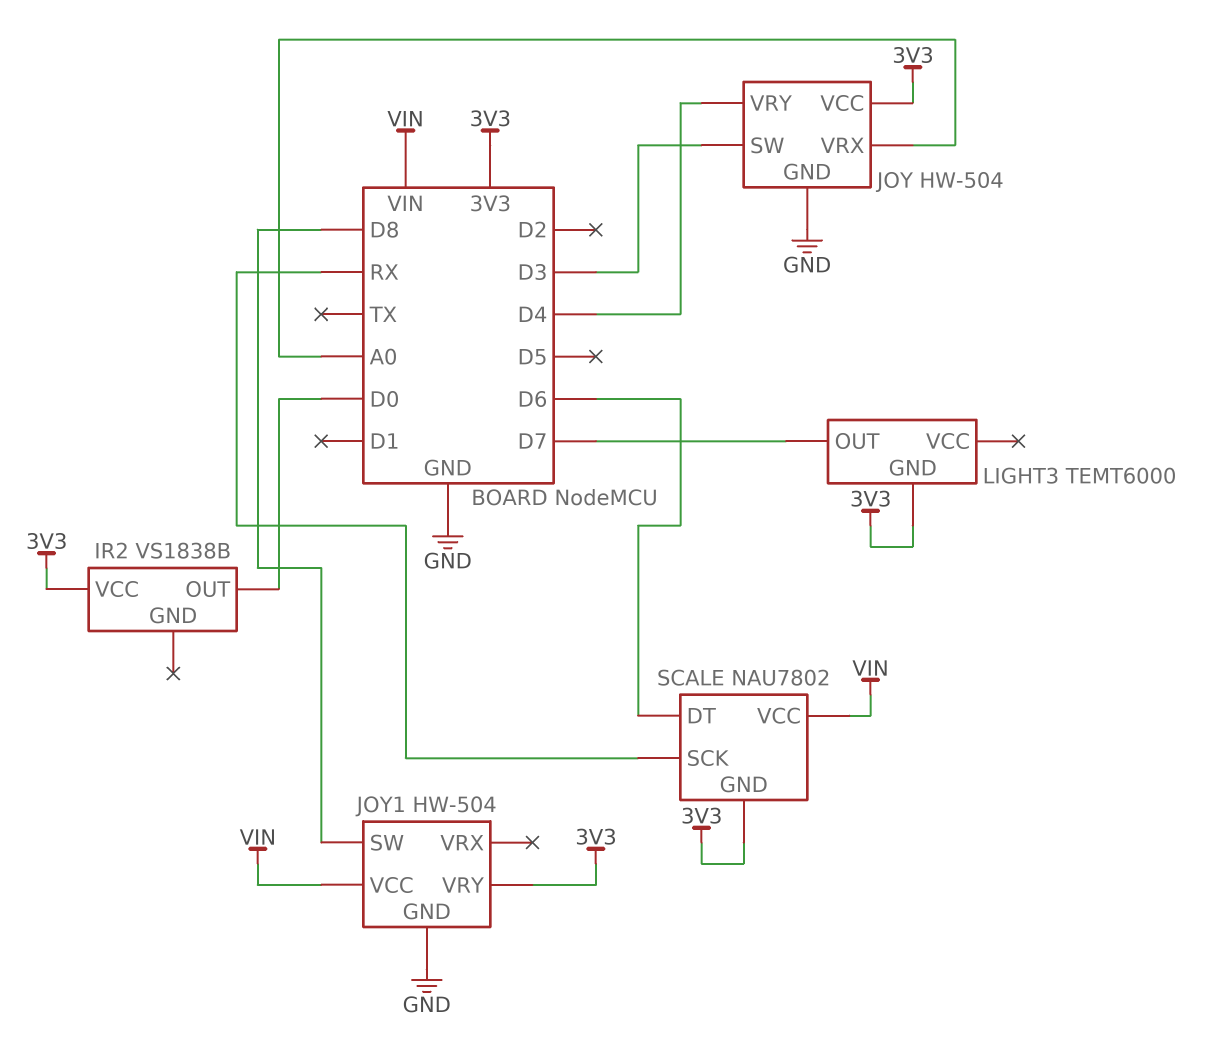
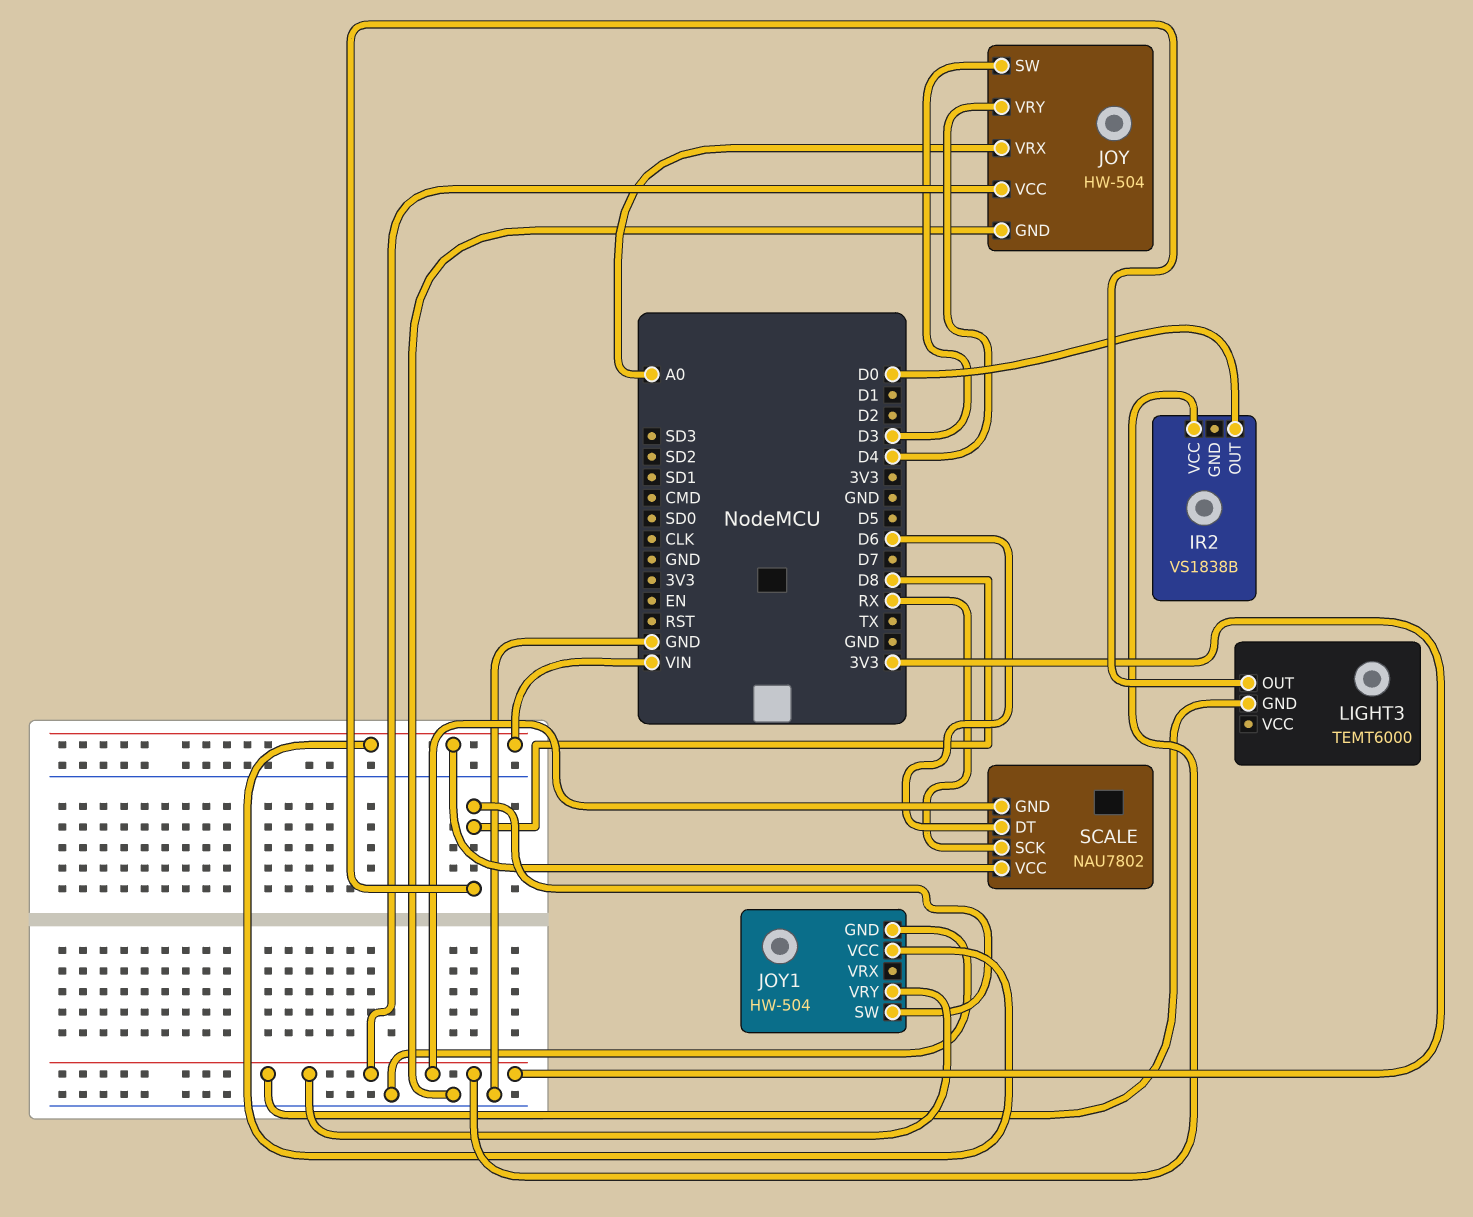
LIGHT3 pin OUT: D7 -> D8

